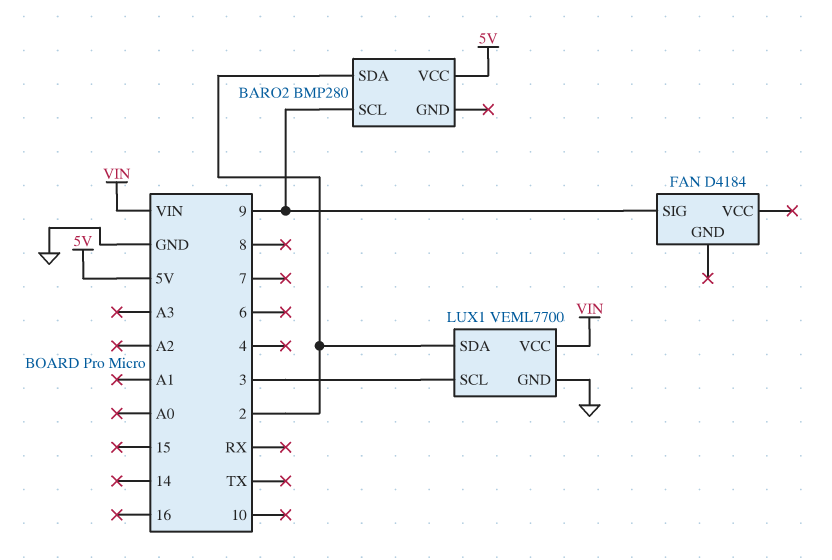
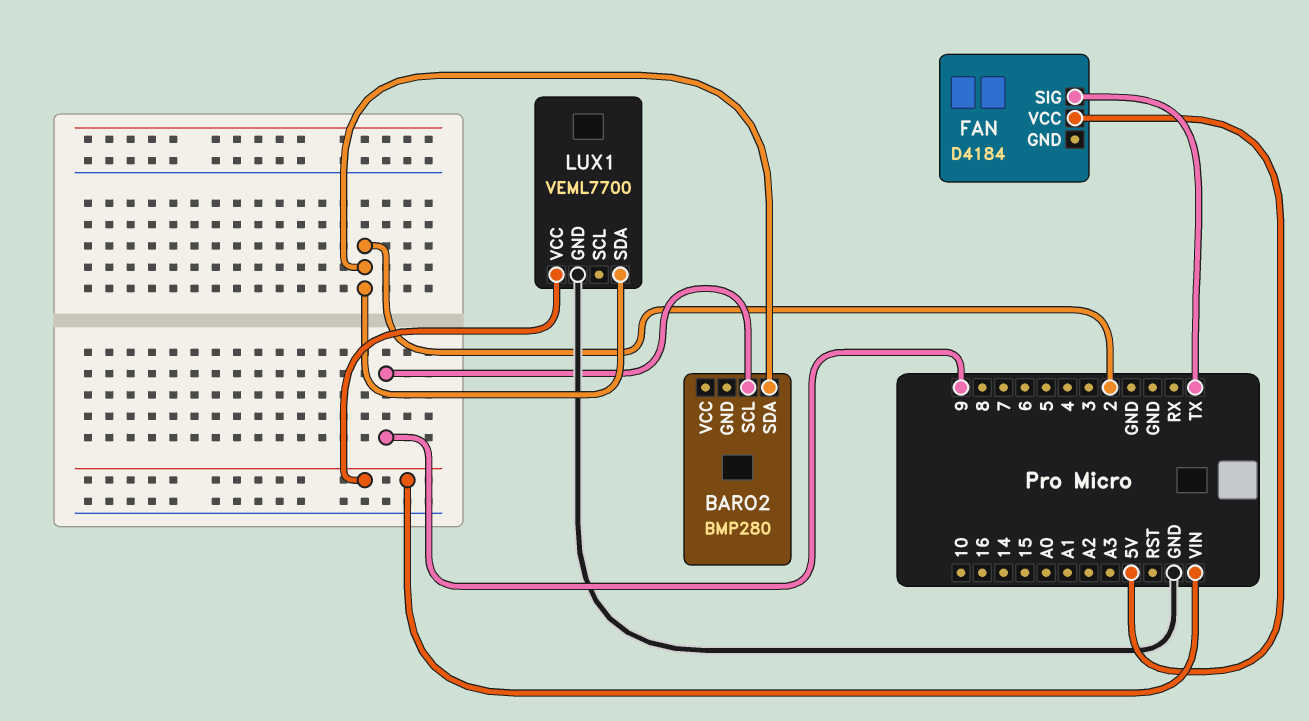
BARO2 pin VCC: 5V -> none
FAN pin SIG: 9 -> TX
FAN pin VCC: none -> 5V
LUX1 pin SCL: 3 -> none

